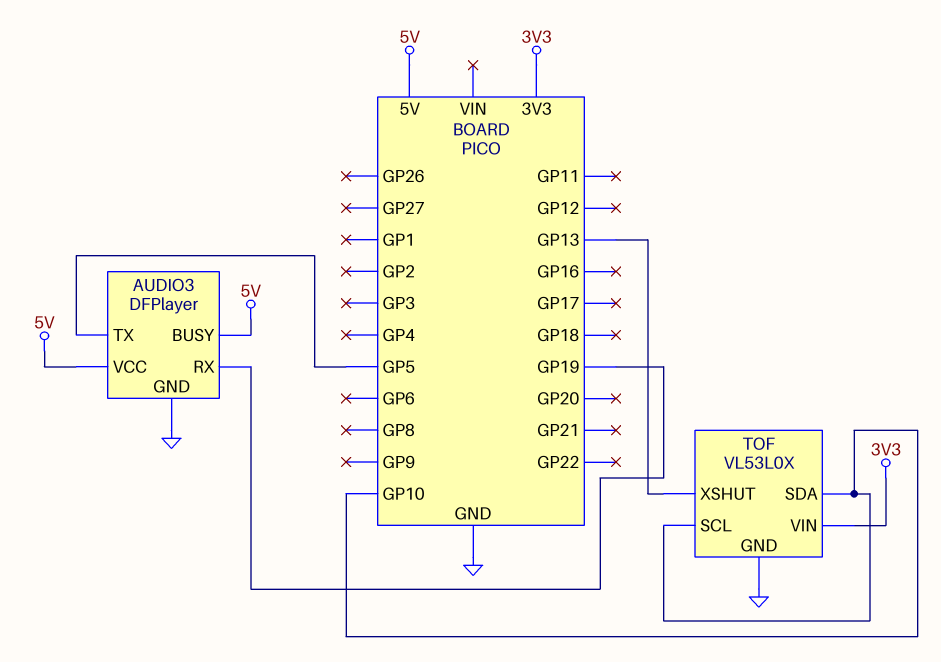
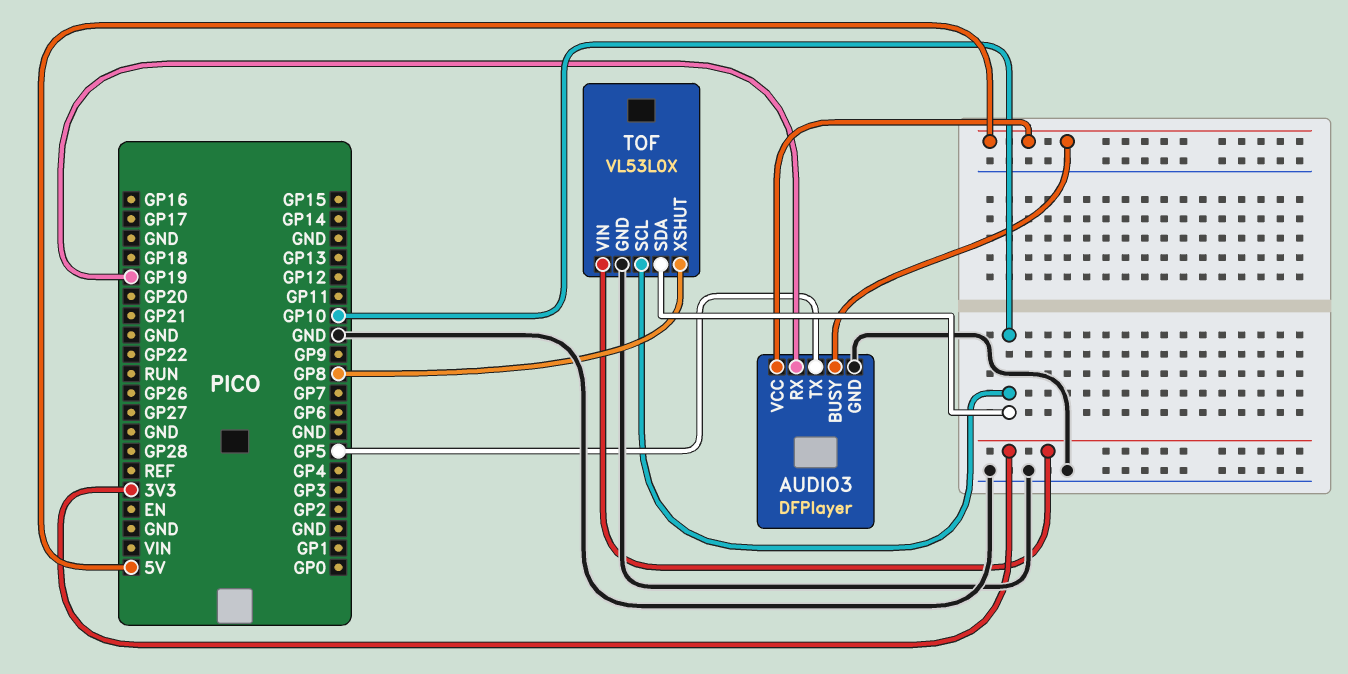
TOF pin XSHUT: GP13 -> GP8

